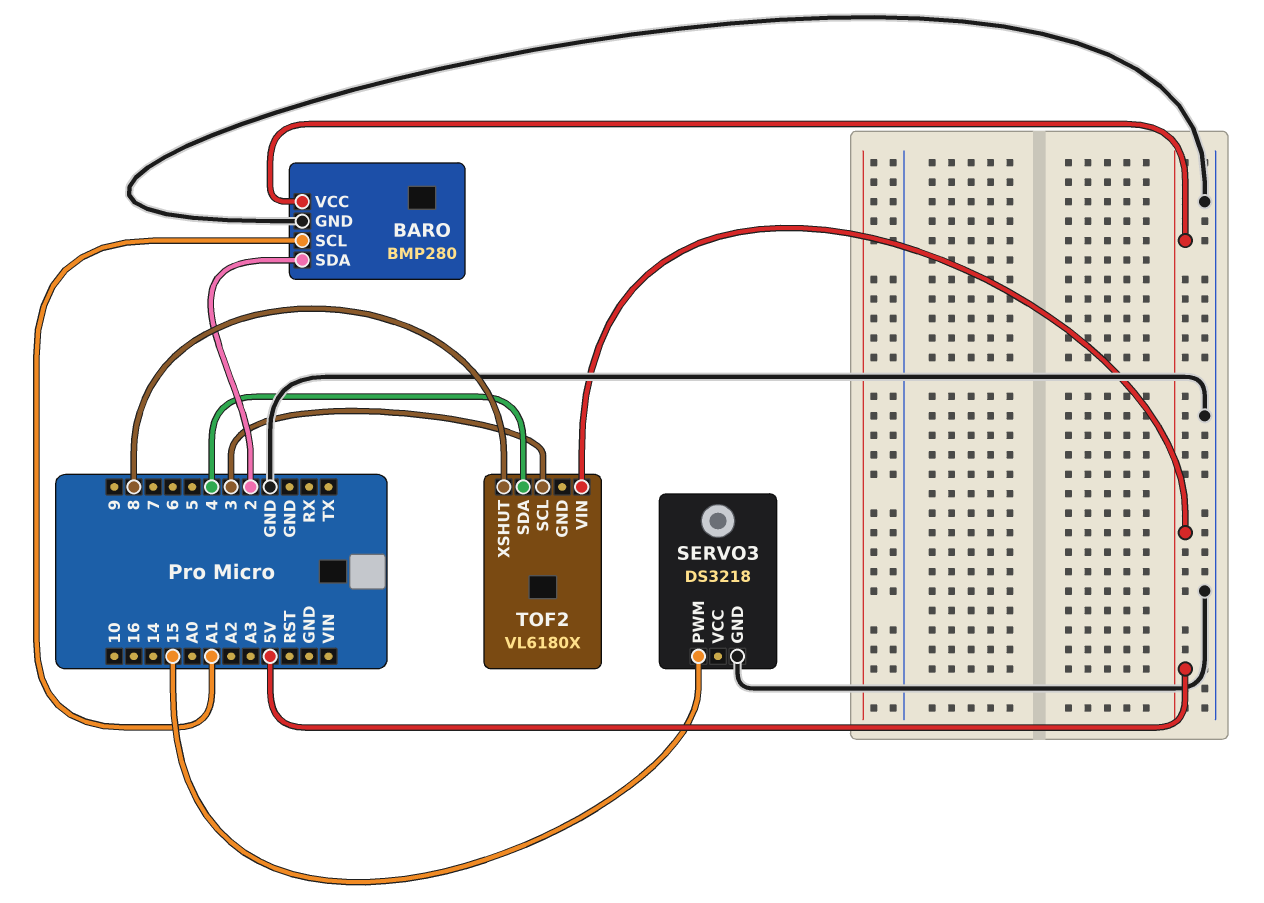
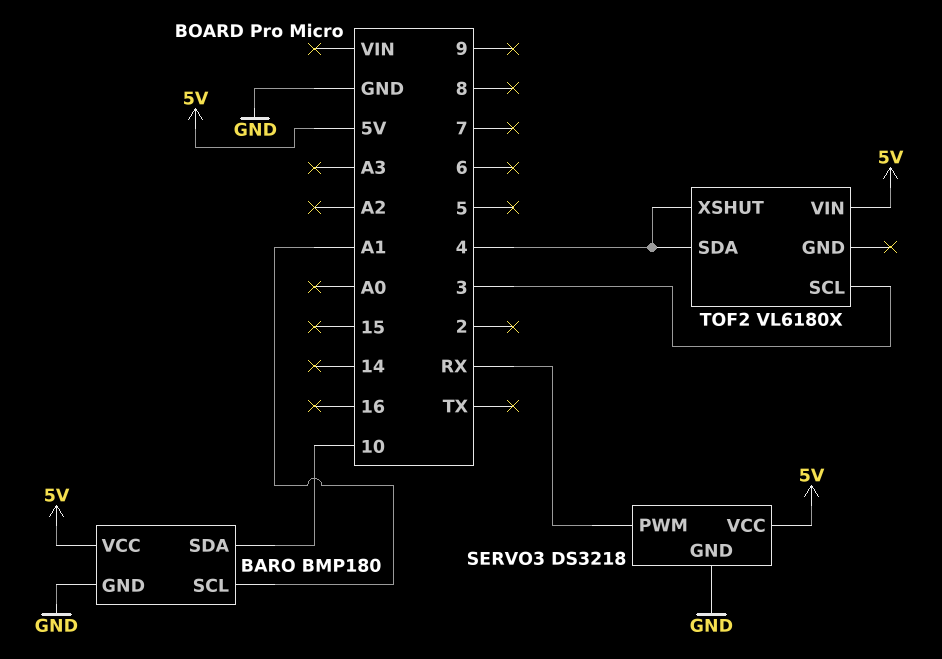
BARO: BMP280 -> BMP180
BARO pin SDA: 2 -> 10
SERVO3 pin PWM: 15 -> RX
SERVO3 pin VCC: none -> 5V
TOF2 pin XSHUT: 8 -> 4

